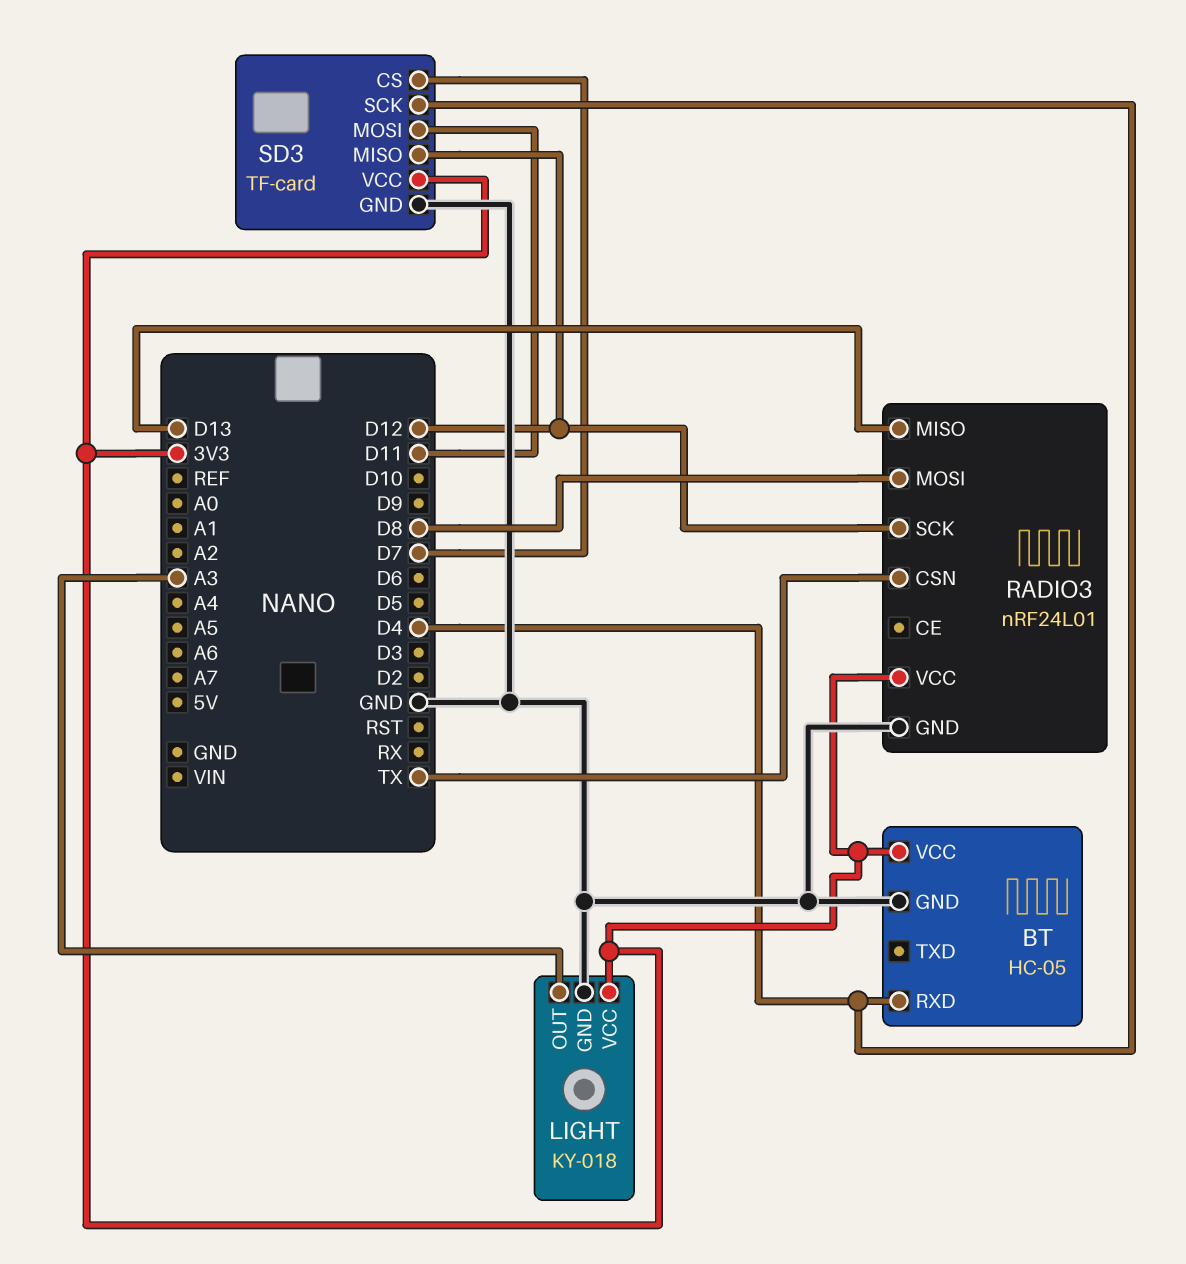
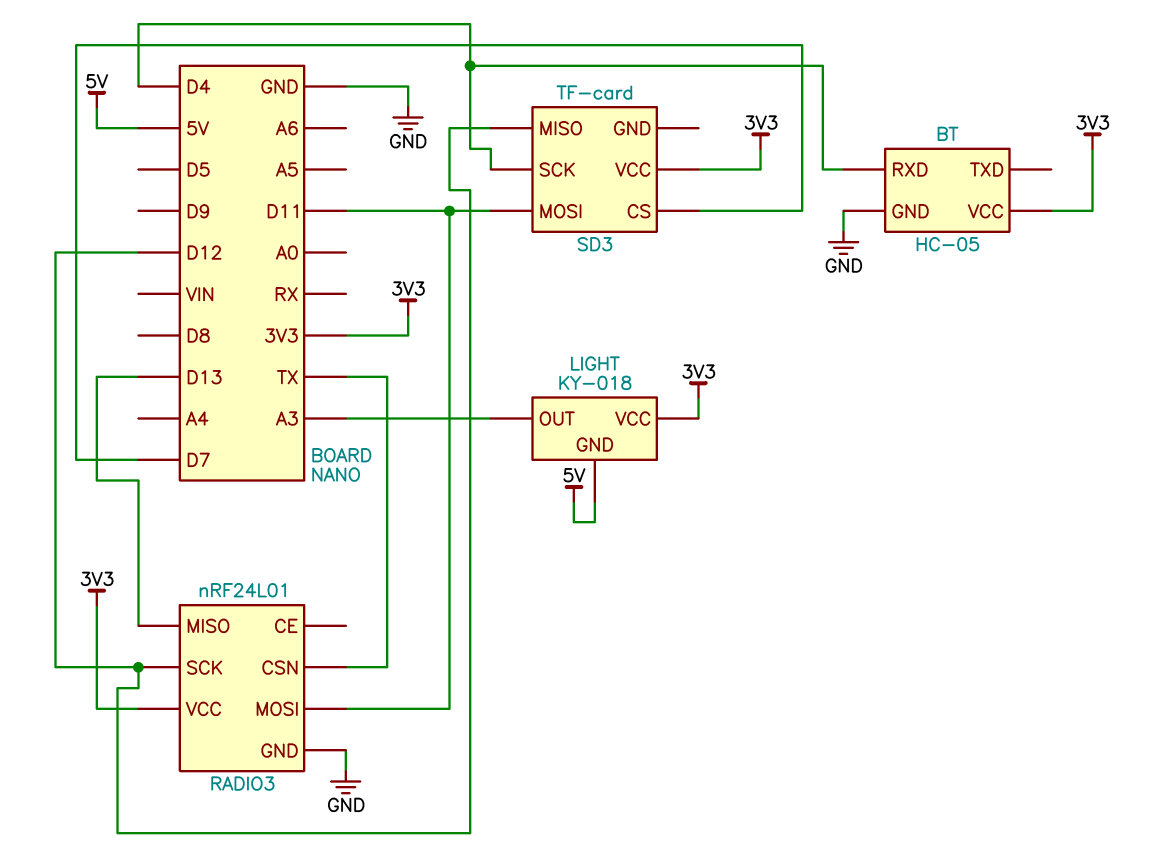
LIGHT pin GND: GND -> 5V
RADIO3 pin MOSI: D8 -> D11
SD3 pin GND: GND -> none

